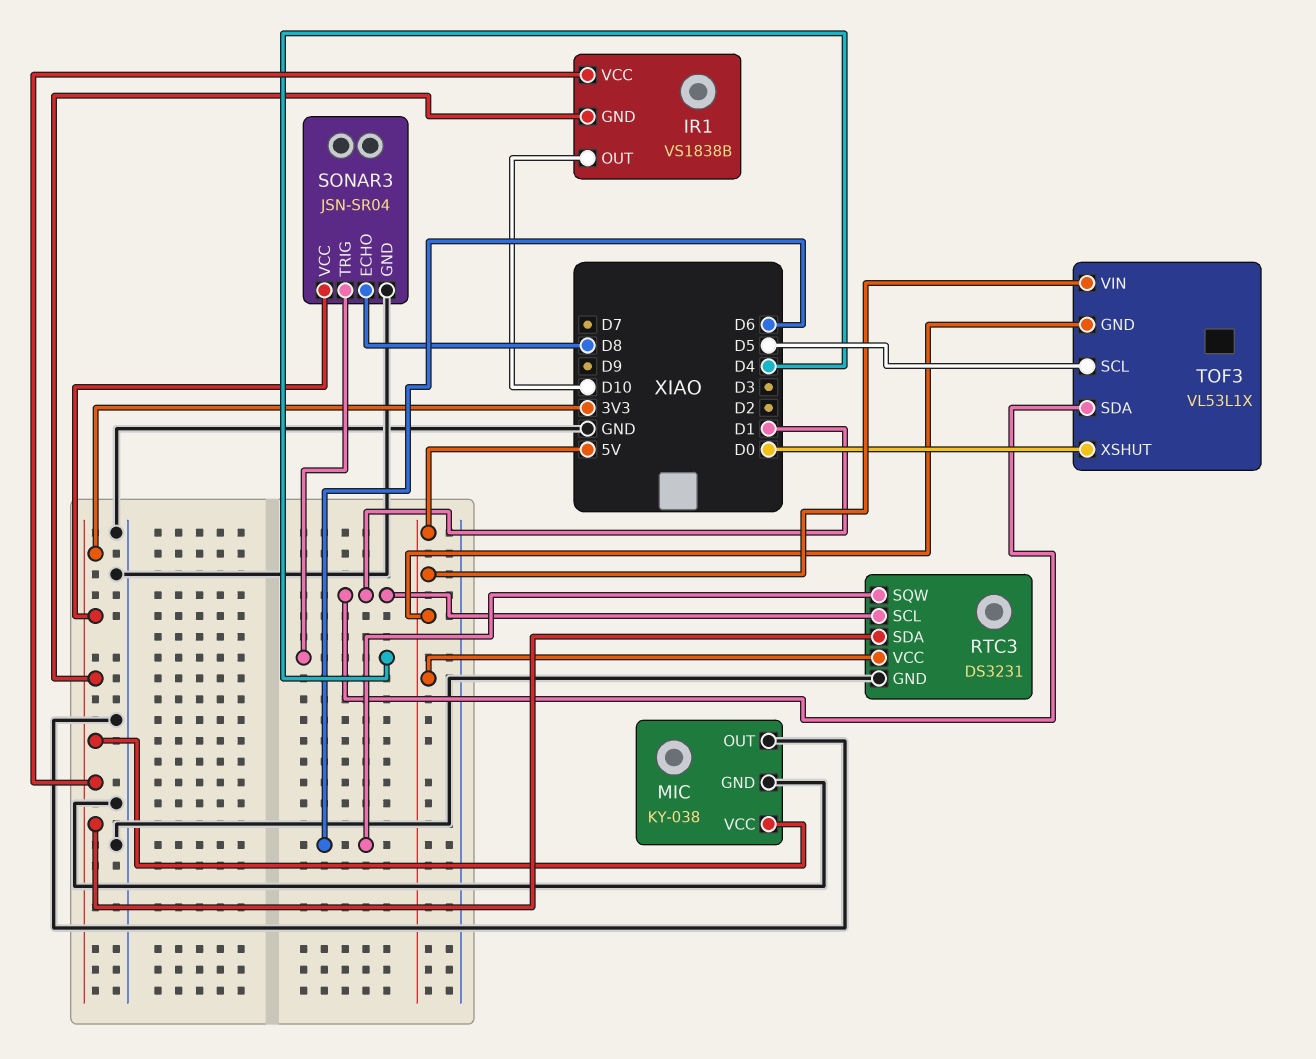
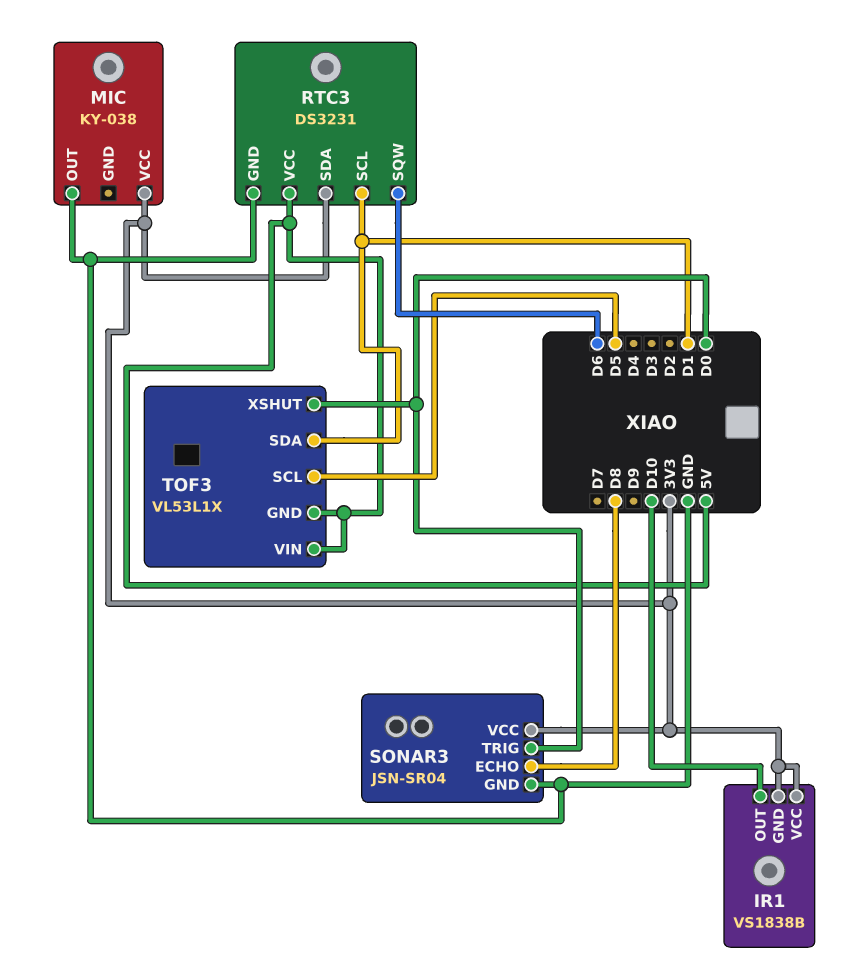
MIC pin GND: GND -> none
SONAR3 pin TRIG: D4 -> D0

